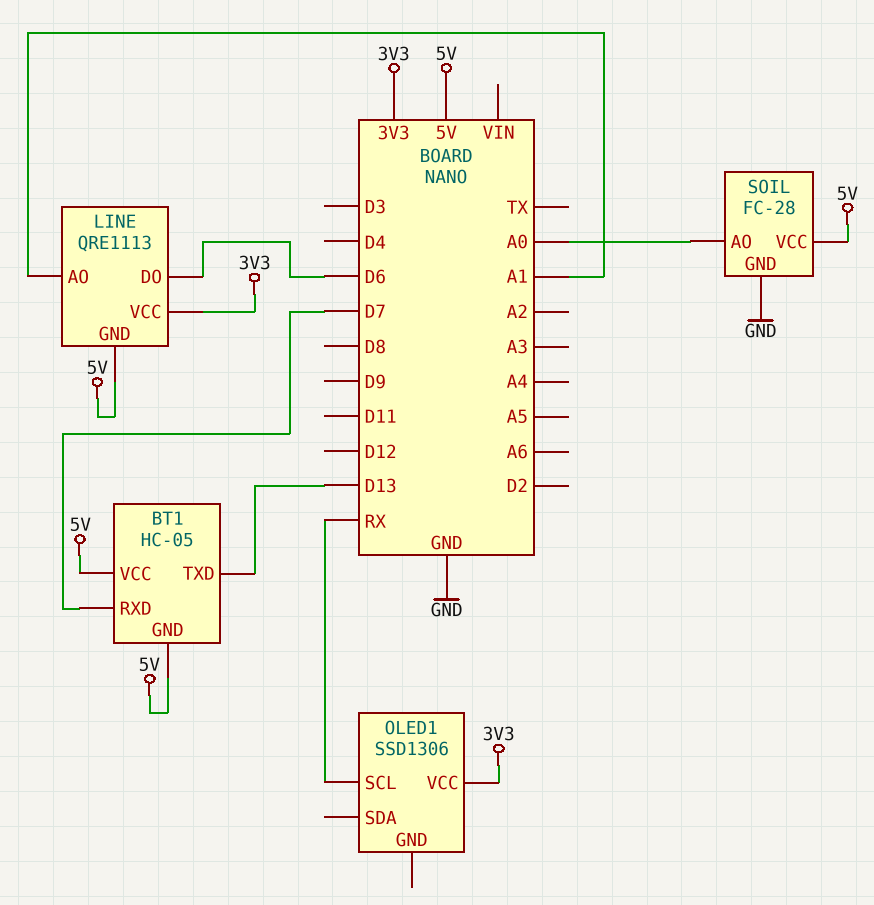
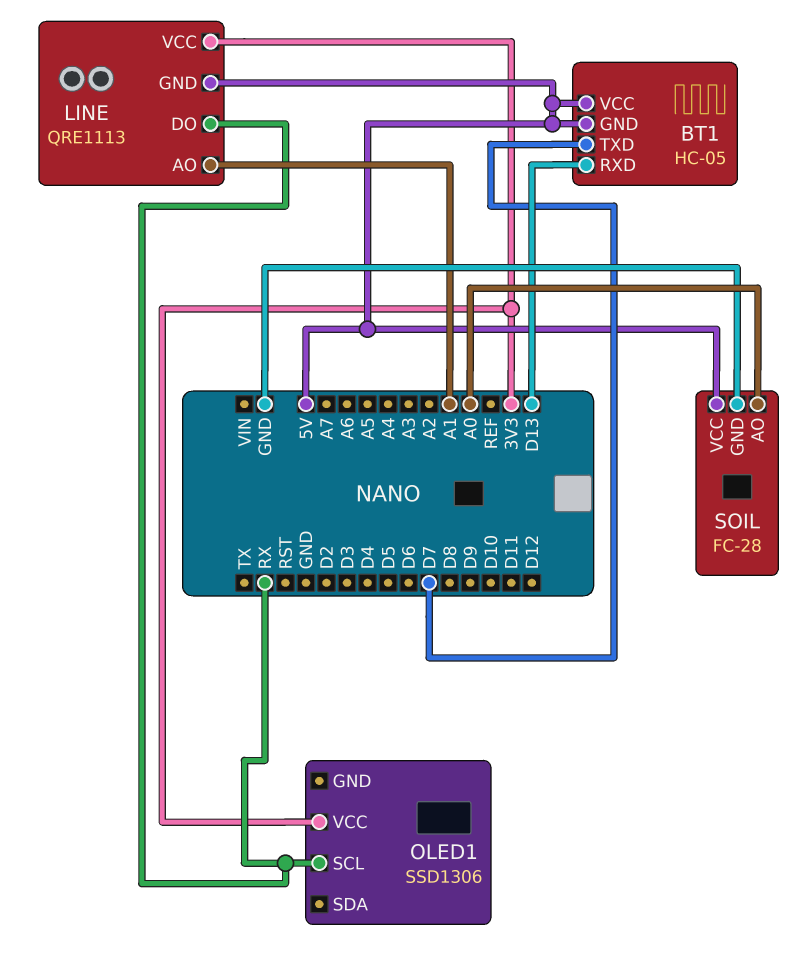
BT1 pin RXD: D7 -> D13
BT1 pin TXD: D13 -> D7
LINE pin DO: D6 -> RX

